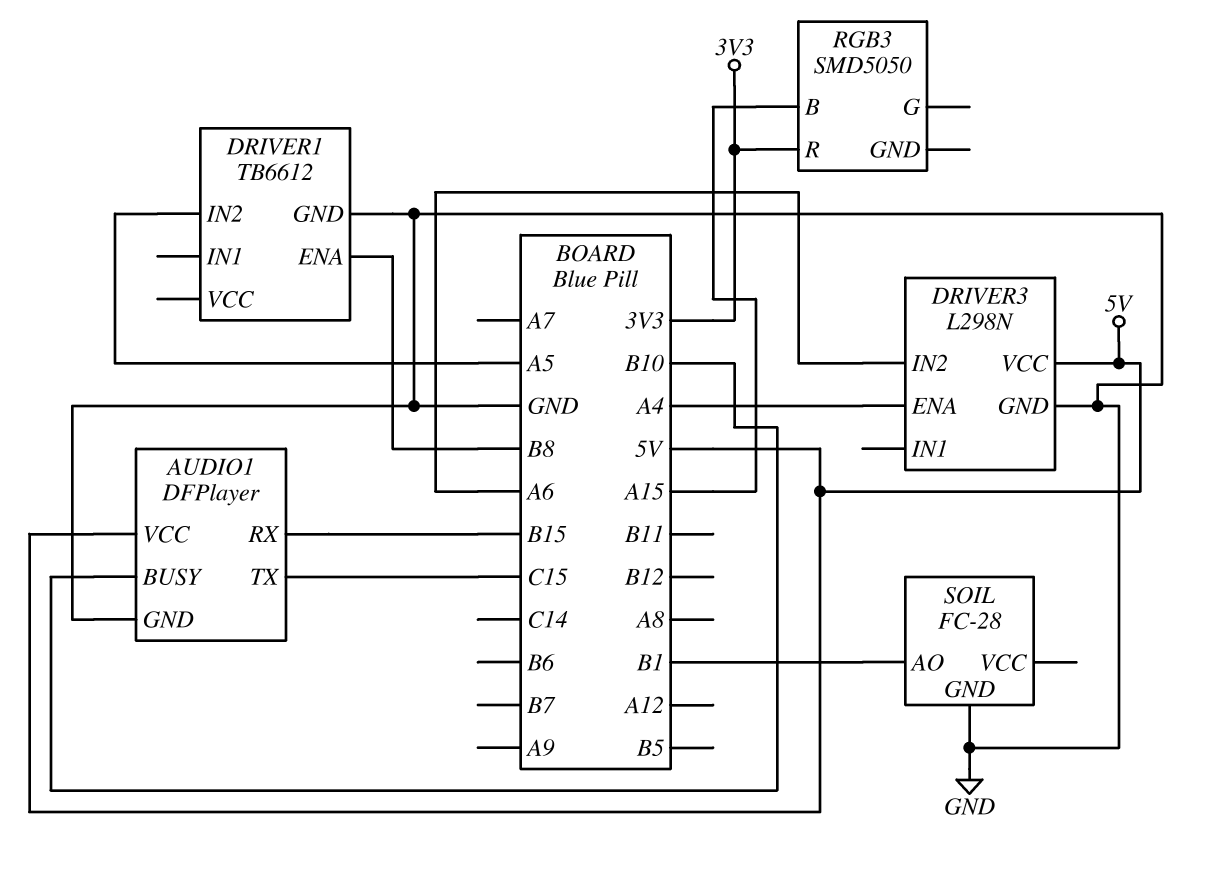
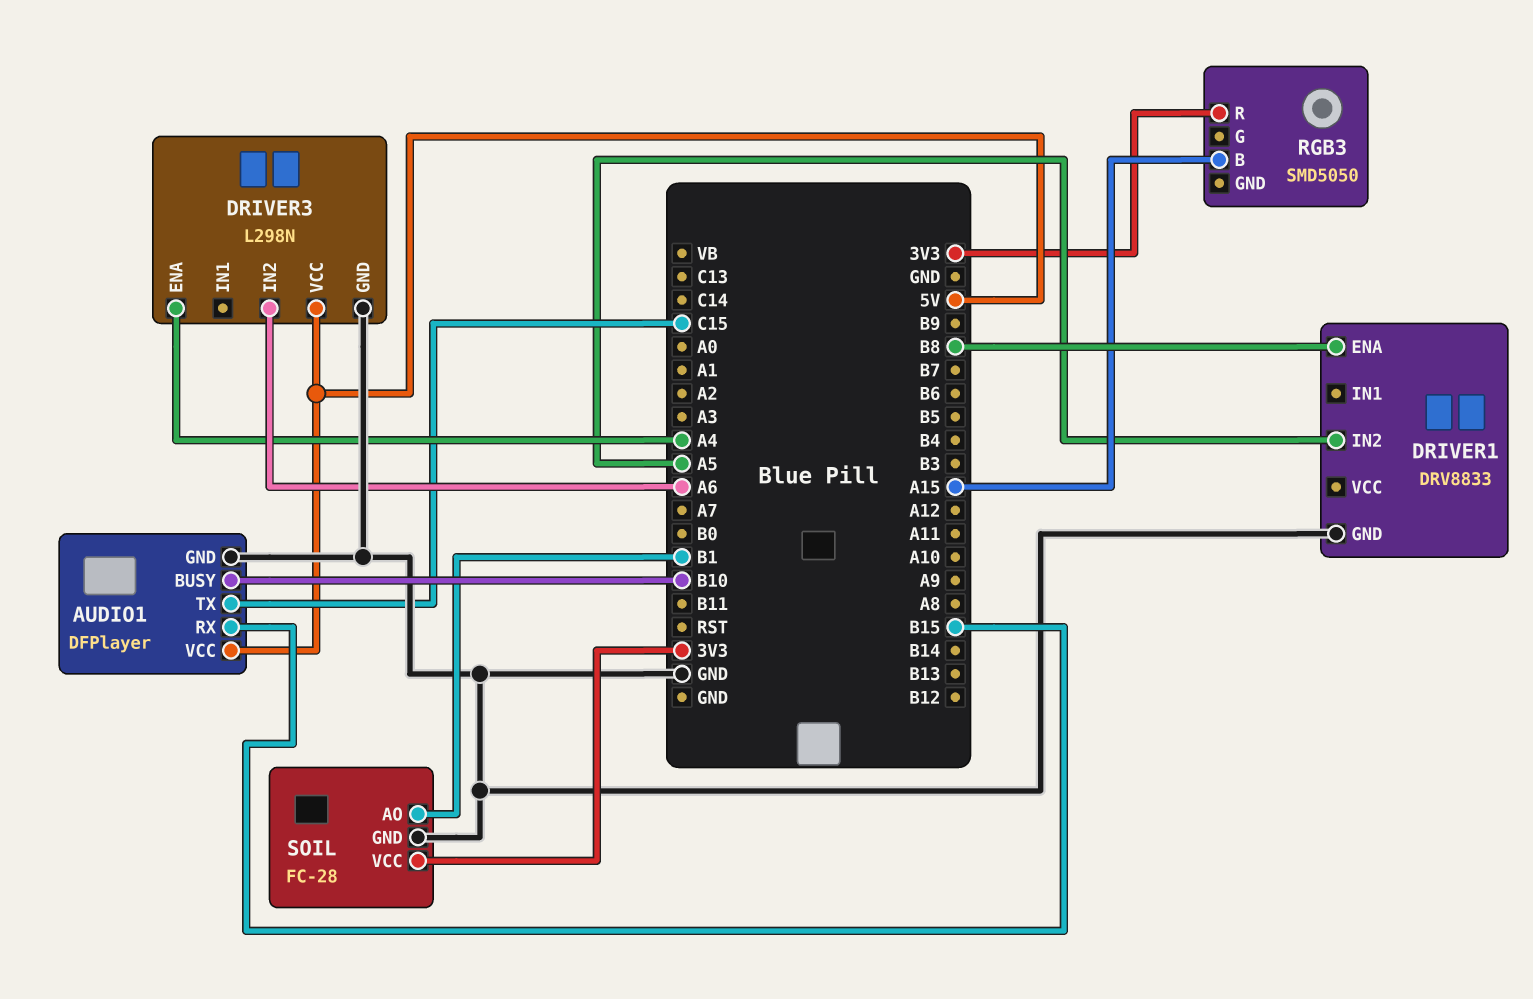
DRIVER1: TB6612 -> DRV8833
SOIL pin VCC: none -> 3V3

